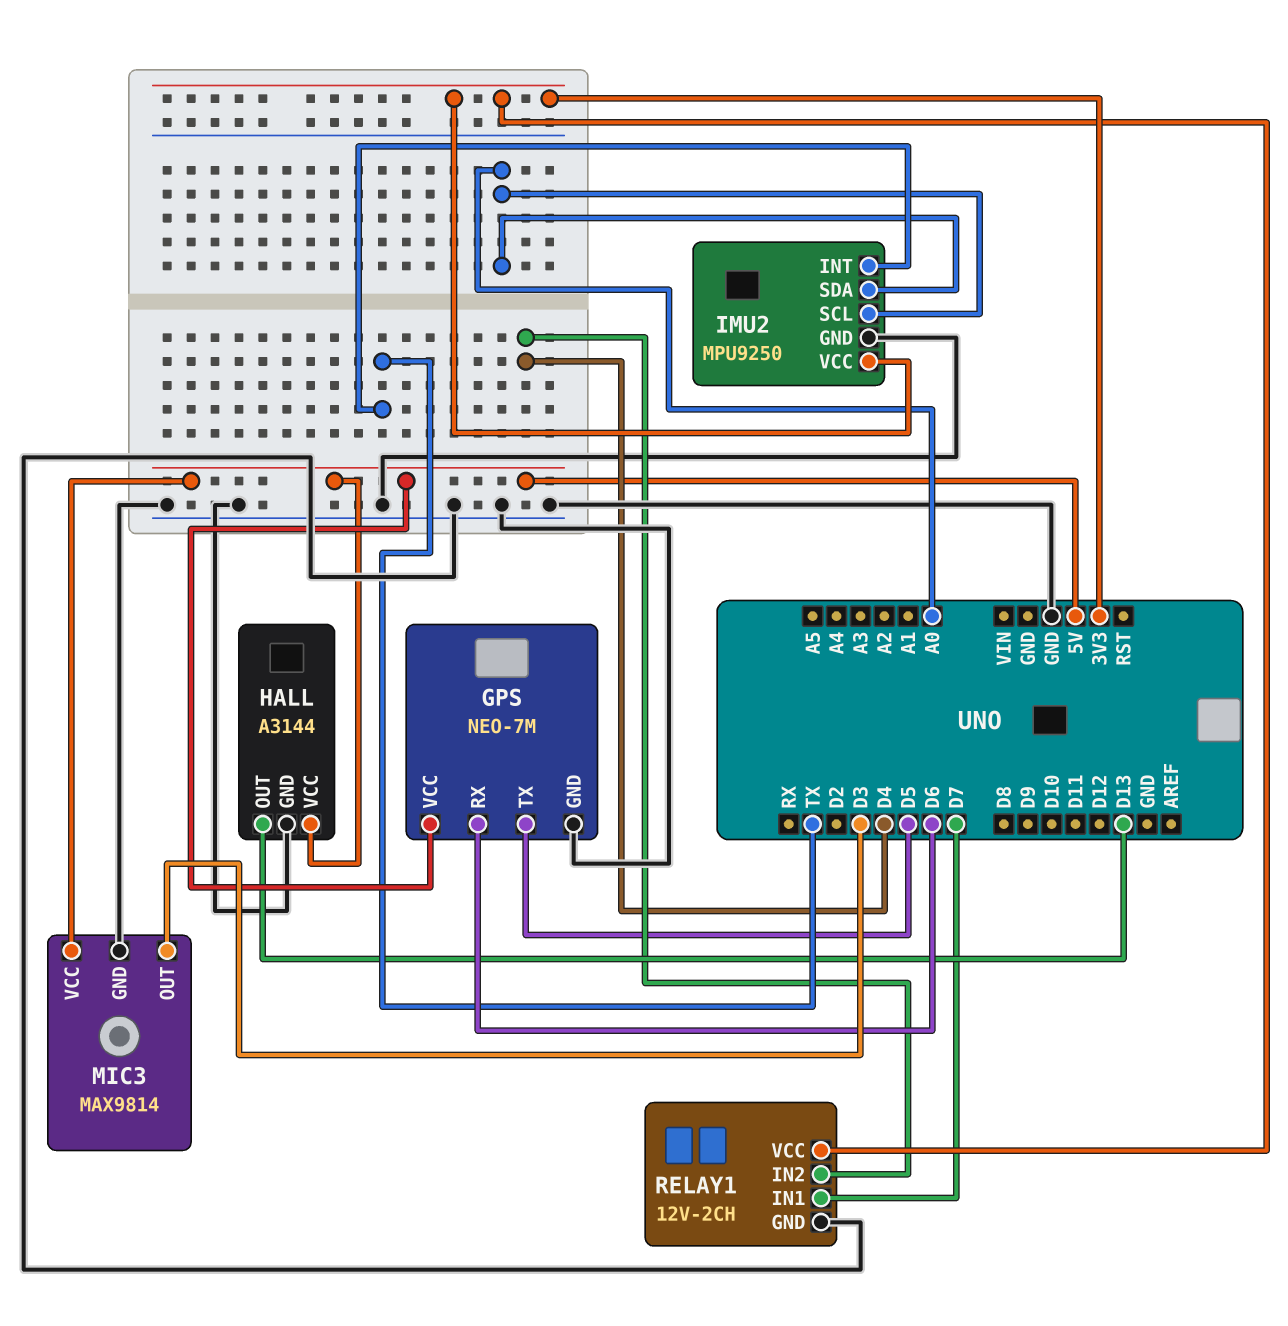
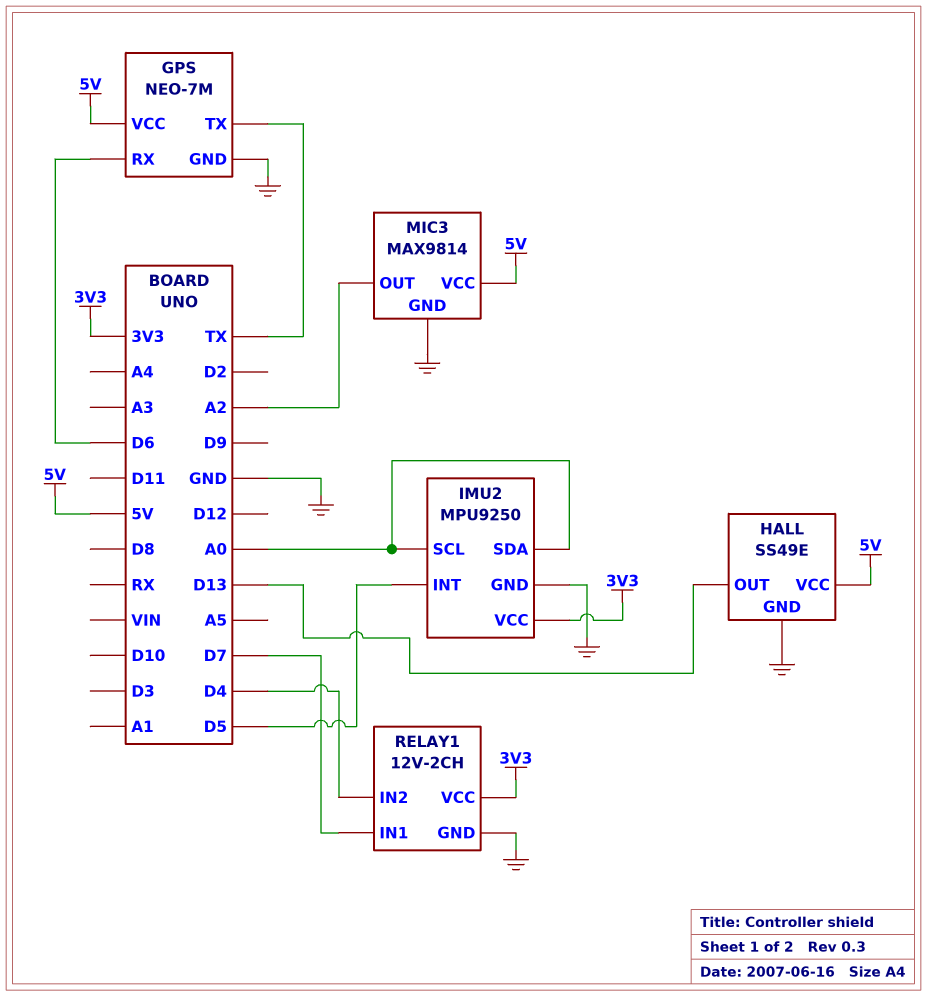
GPS pin TX: D5 -> TX
HALL: A3144 -> SS49E
IMU2 pin INT: TX -> D5
MIC3 pin OUT: D3 -> A2

